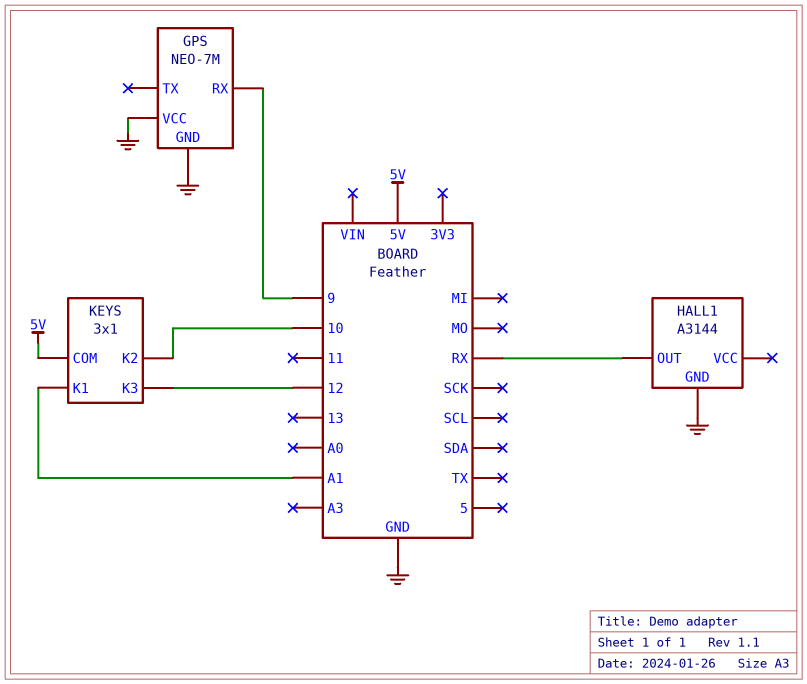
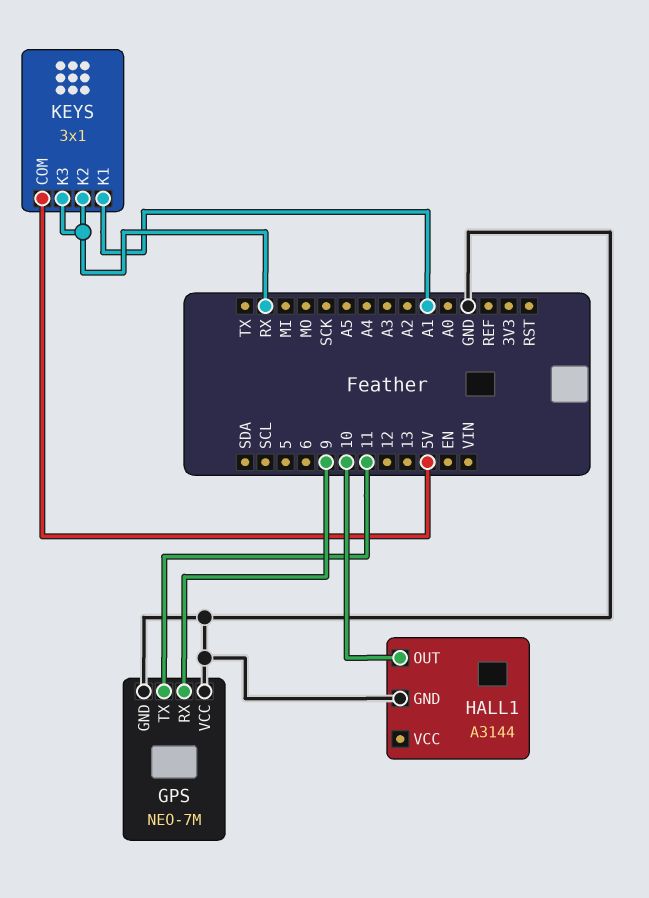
GPS pin TX: none -> 11
HALL1 pin OUT: RX -> 10
KEYS pin K2: 10 -> RX
KEYS pin K3: 12 -> RX

